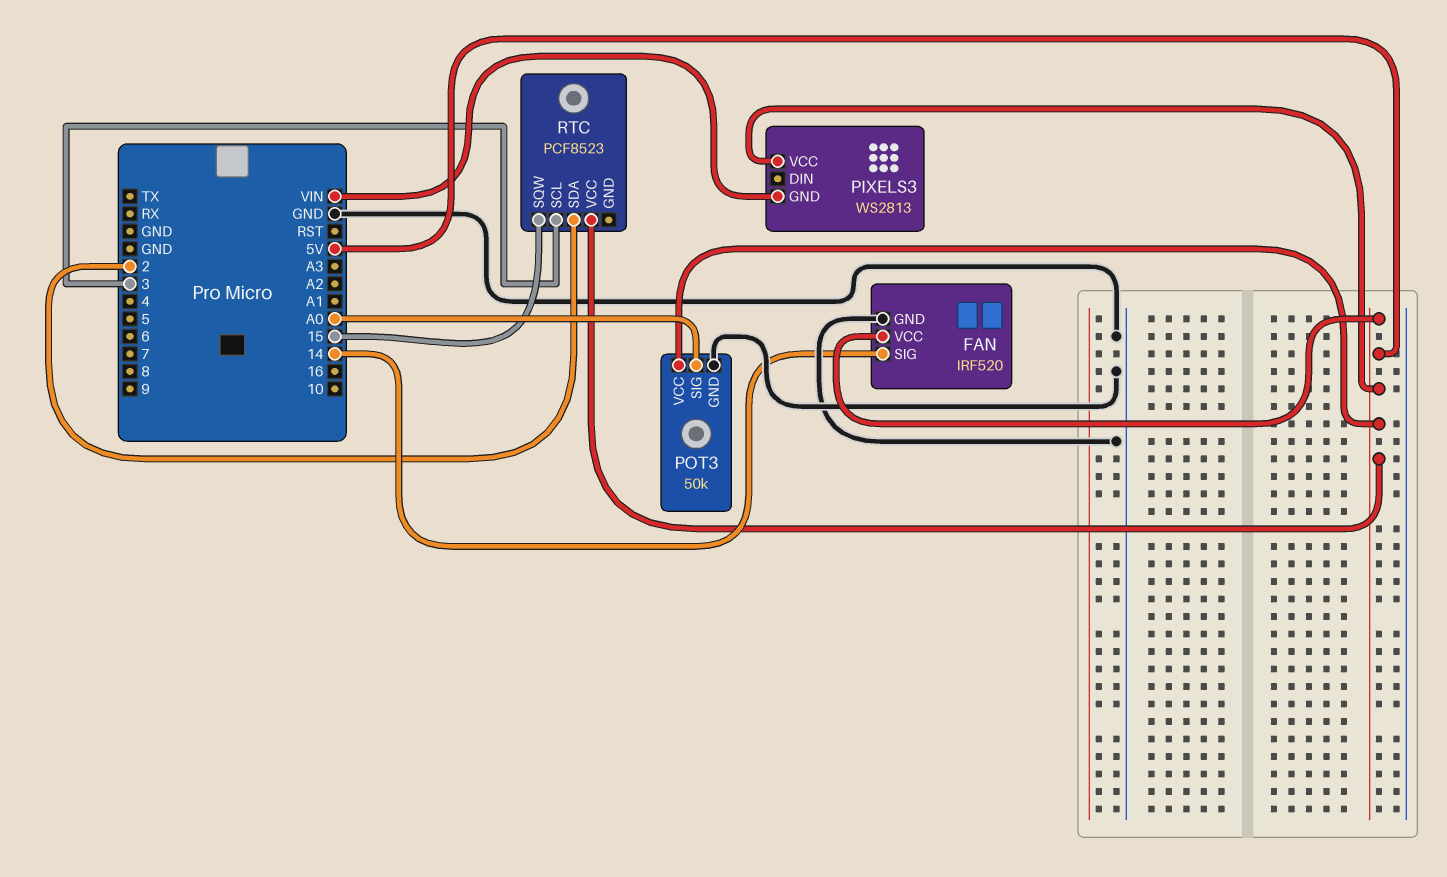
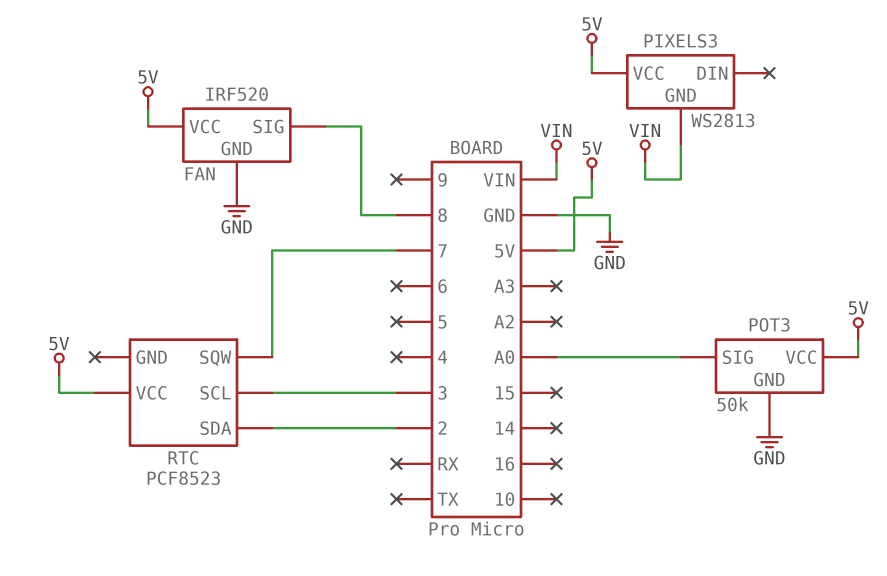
FAN pin SIG: 14 -> 8
RTC pin SQW: 15 -> 7

